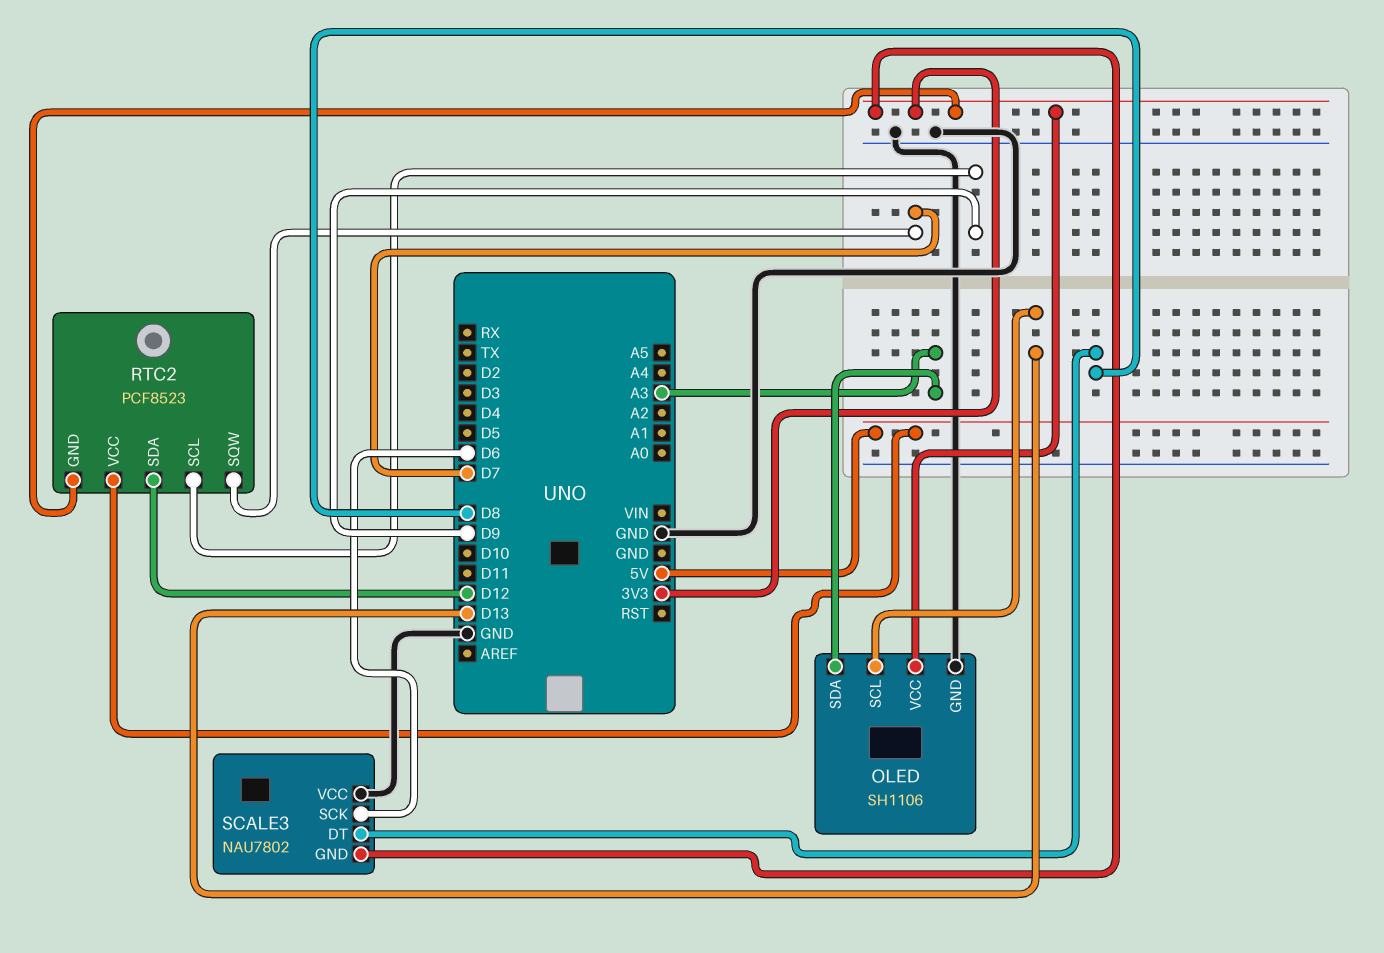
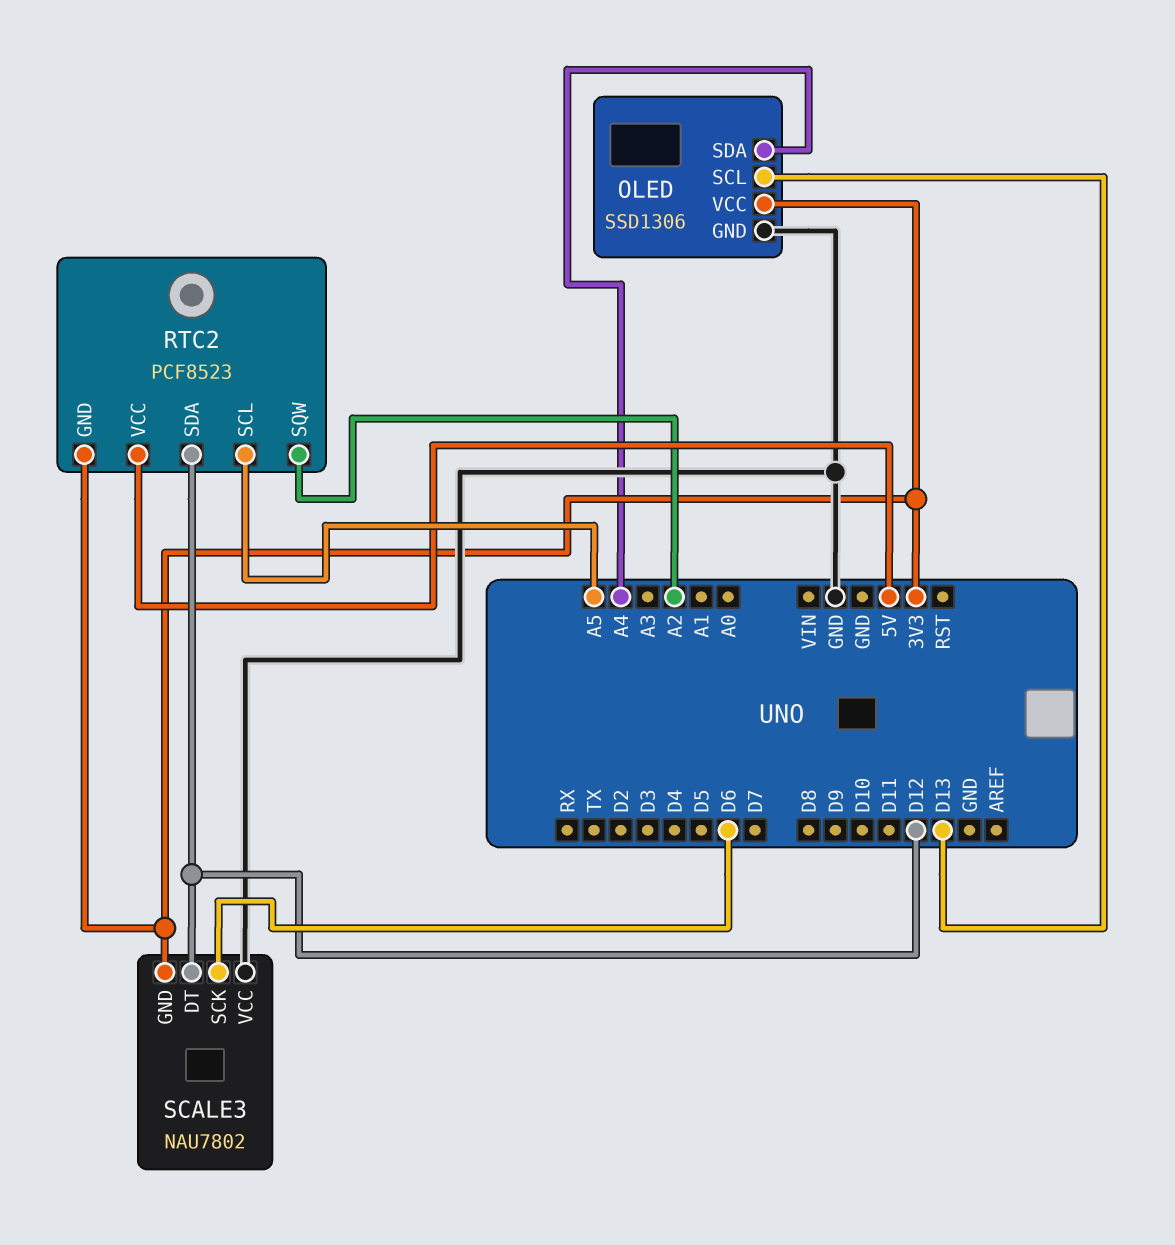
OLED: SH1106 -> SSD1306
OLED pin SDA: A3 -> A4
RTC2 pin SCL: D9 -> A5
RTC2 pin SQW: D7 -> A2
SCALE3 pin DT: D8 -> D12

